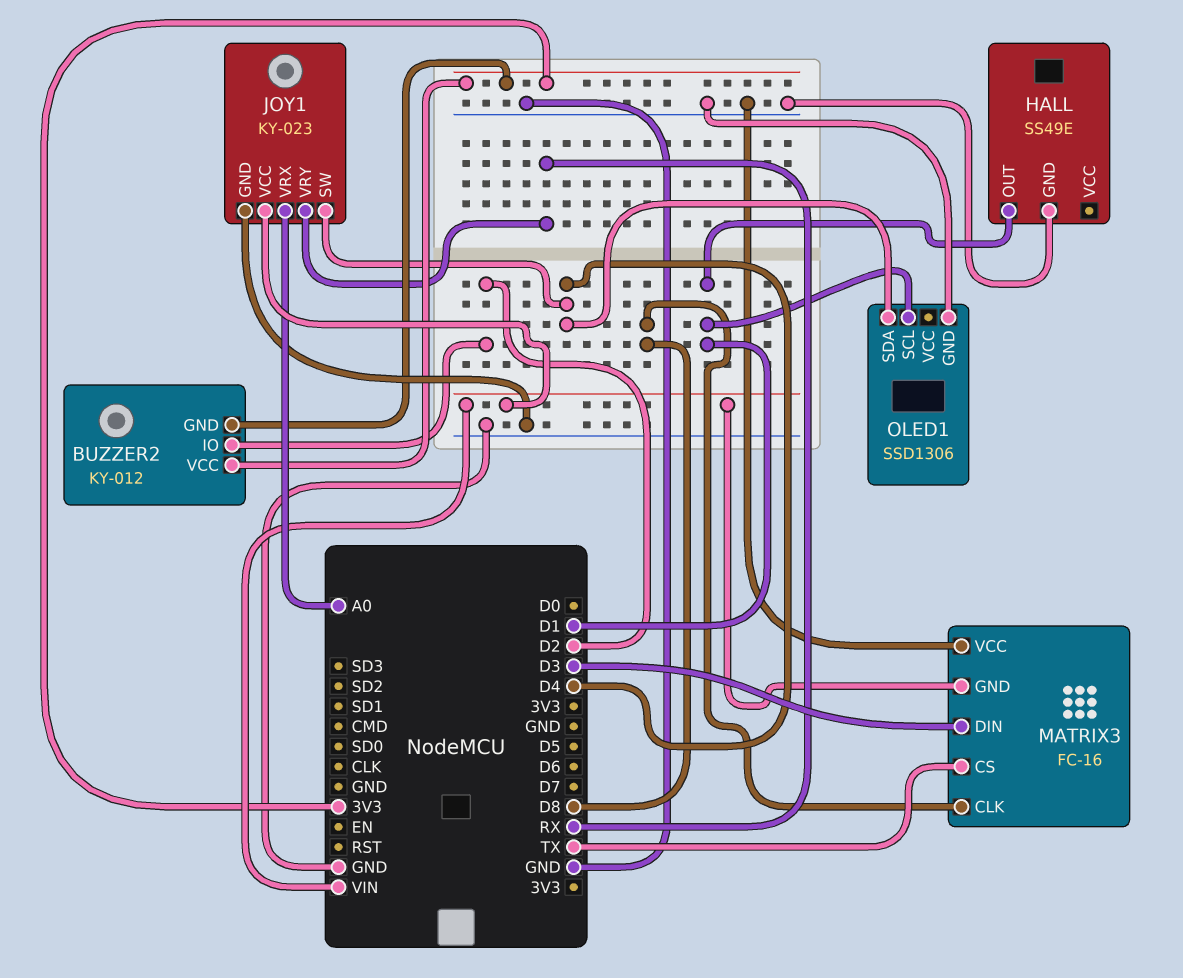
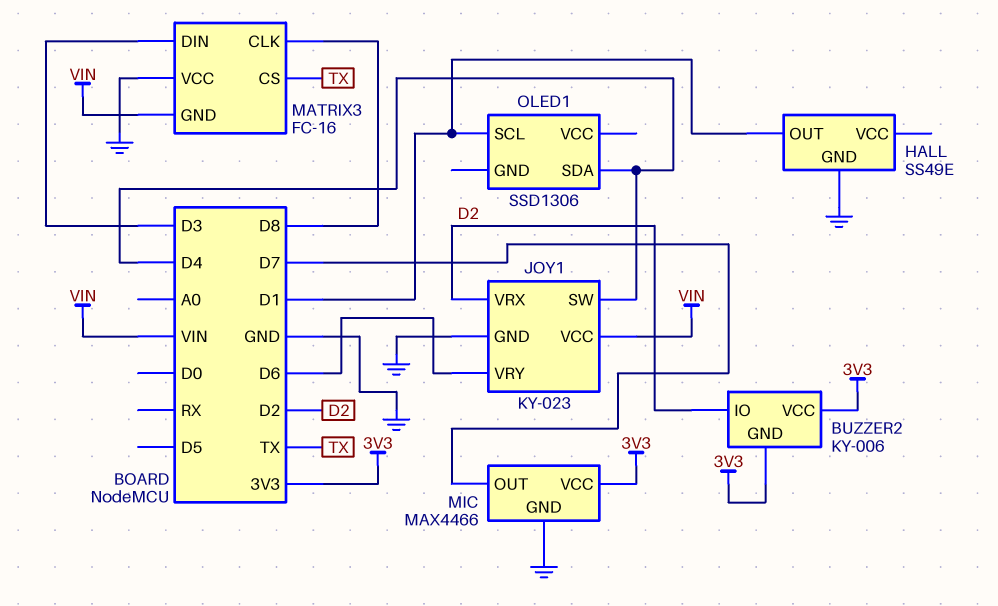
BUZZER2: KY-012 -> KY-006
JOY1 pin VRX: A0 -> D2
JOY1 pin VRY: RX -> D6
MIC: none -> MAX4466
MIC pin GND: none -> GND
MIC pin OUT: none -> D7
MIC pin VCC: none -> 3V3
OLED1 pin GND: GND -> none

